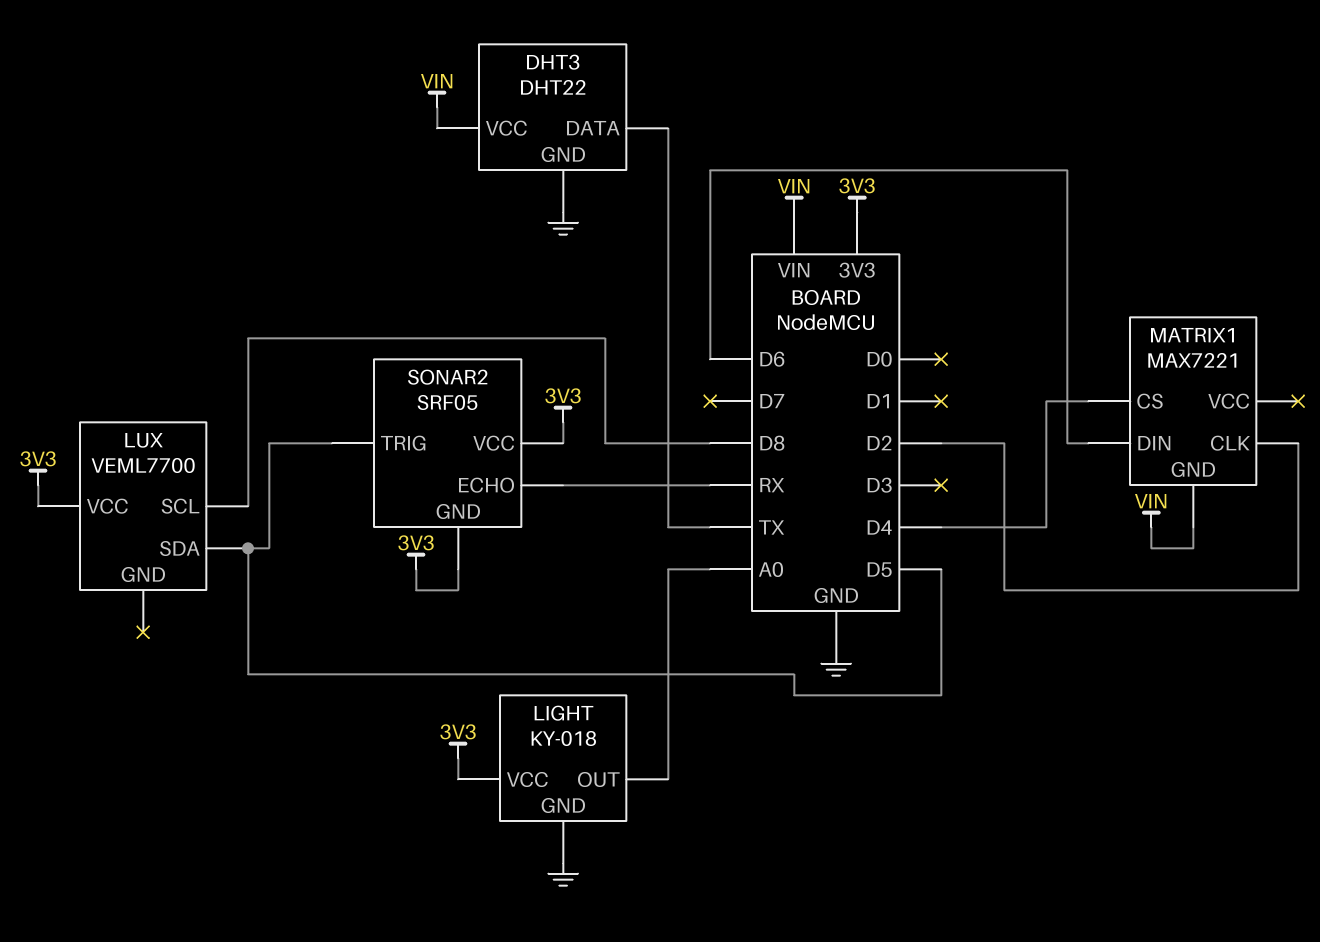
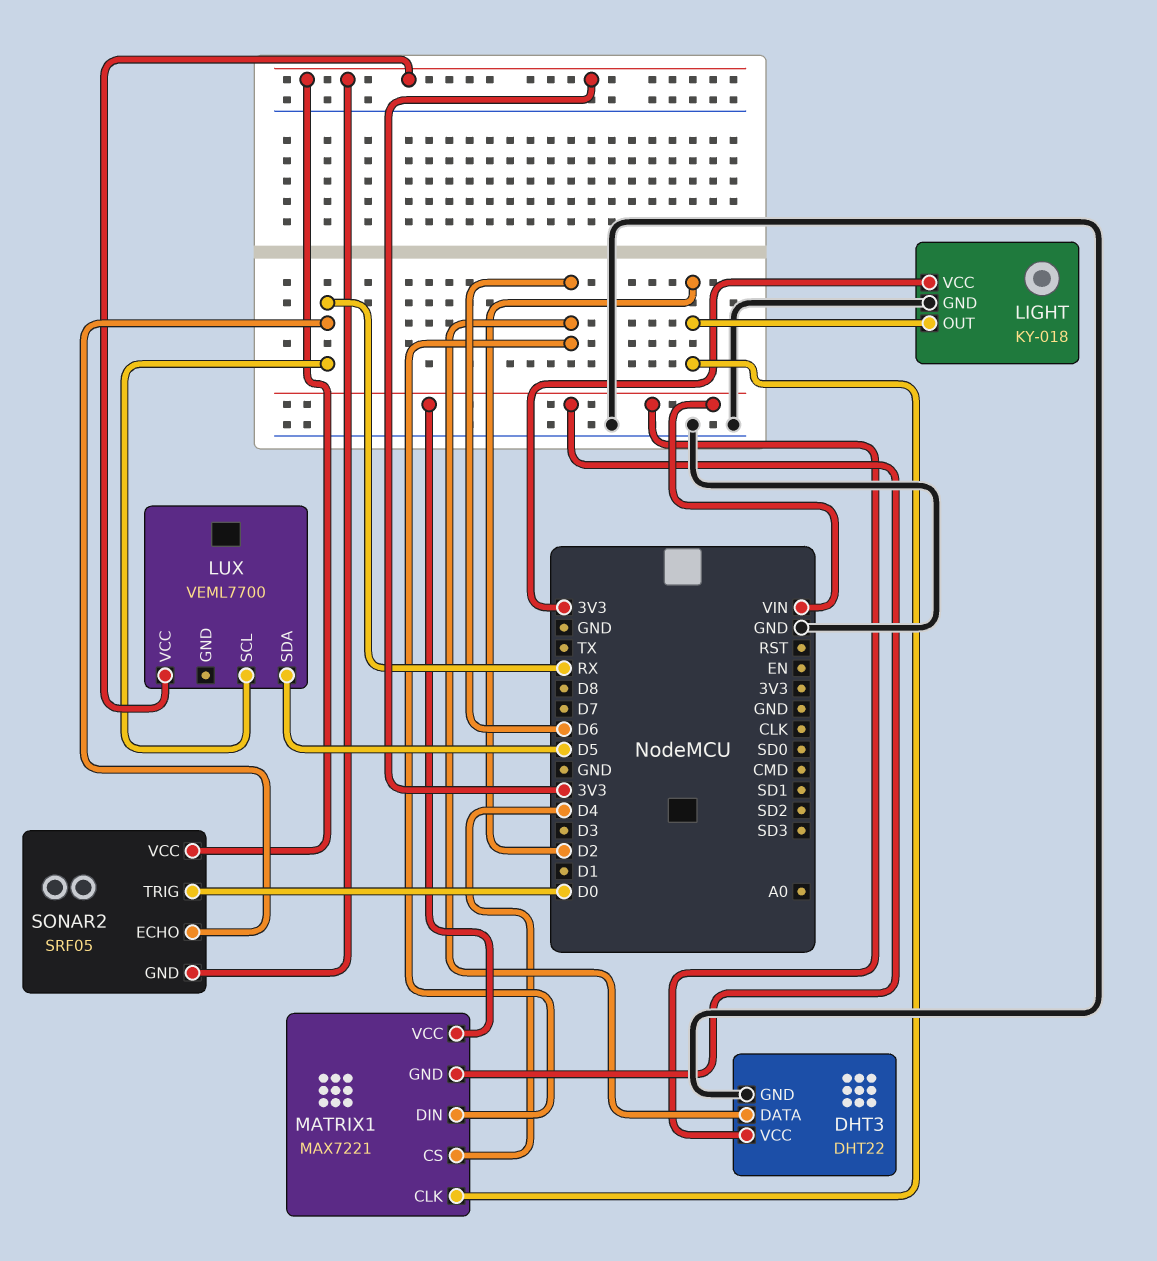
DHT3 pin DATA: TX -> D6
LIGHT pin OUT: A0 -> D2
LUX pin SCL: D8 -> RX
MATRIX1 pin VCC: none -> VIN
SONAR2 pin TRIG: D5 -> D0

